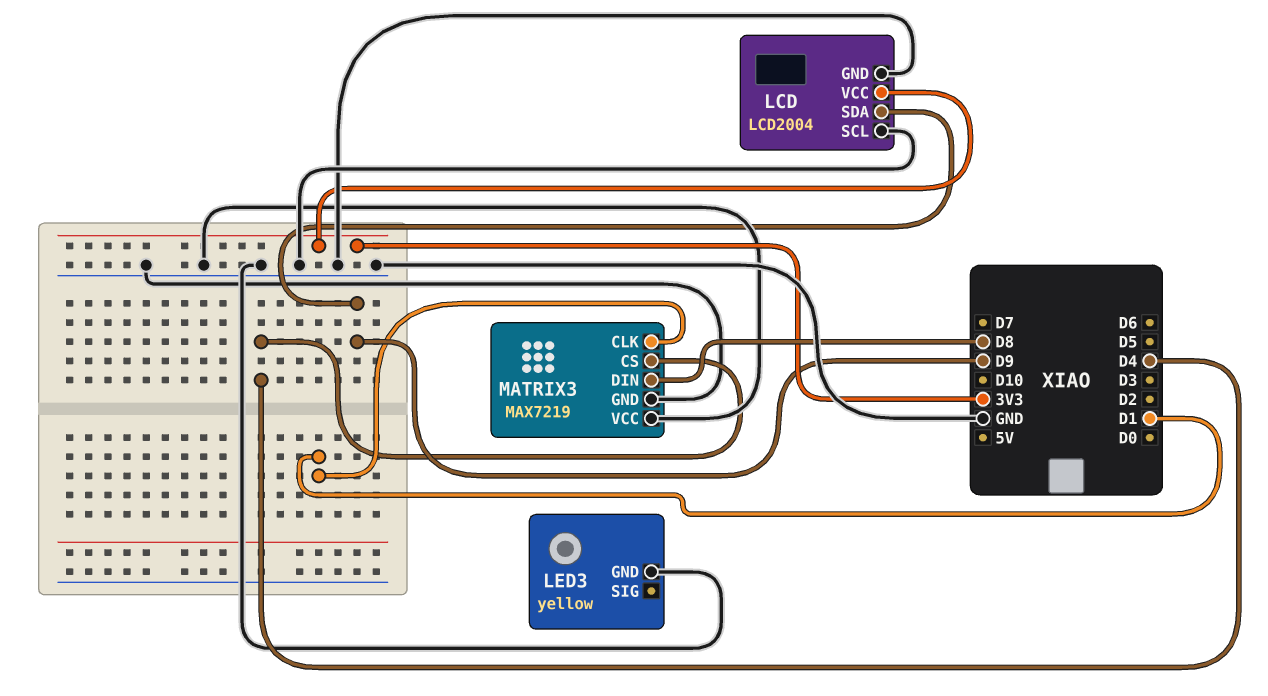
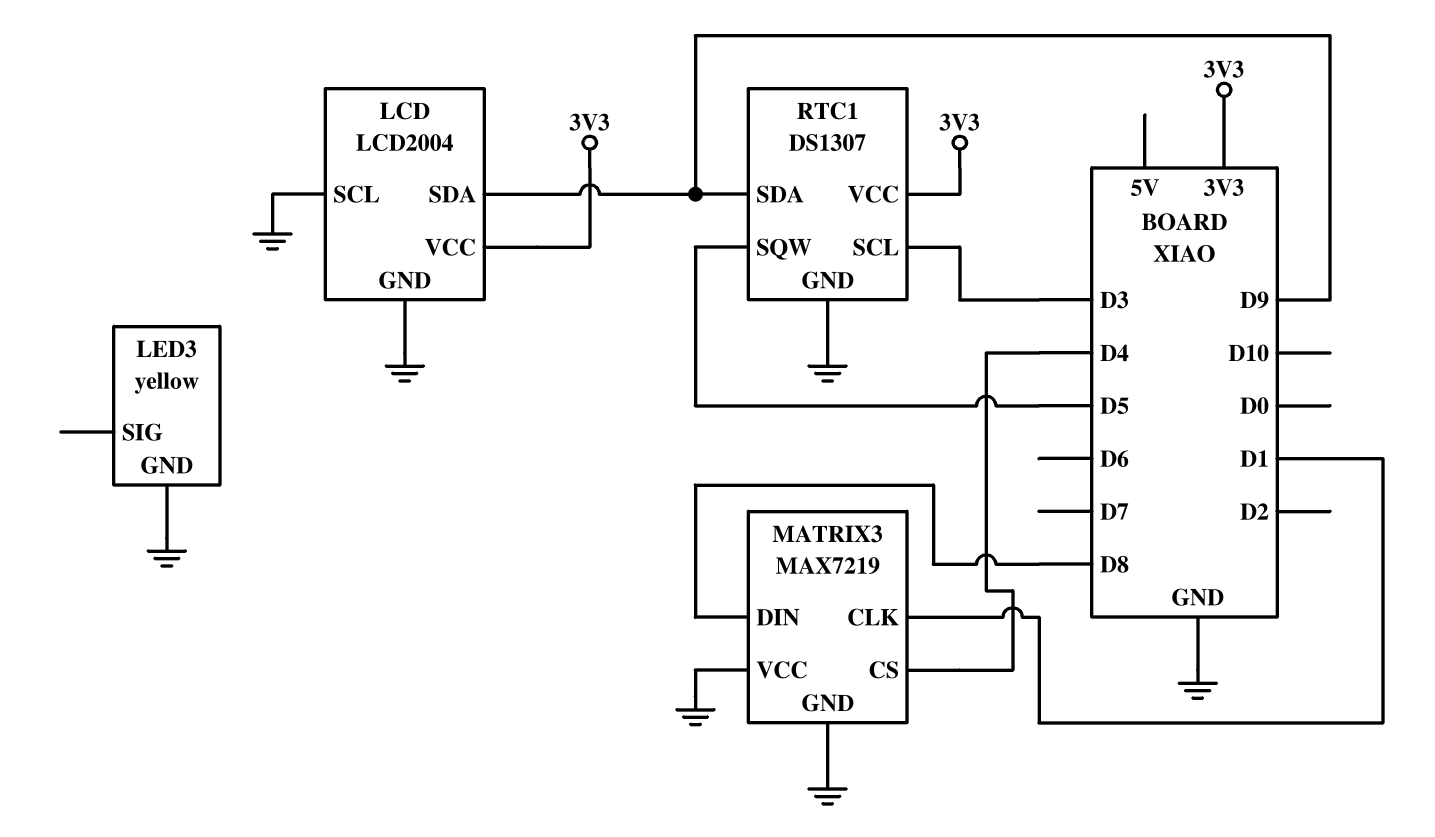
RTC1: none -> DS1307
RTC1 pin GND: none -> GND
RTC1 pin SCL: none -> D3
RTC1 pin SDA: none -> D9
RTC1 pin SQW: none -> D5
RTC1 pin VCC: none -> 3V3

